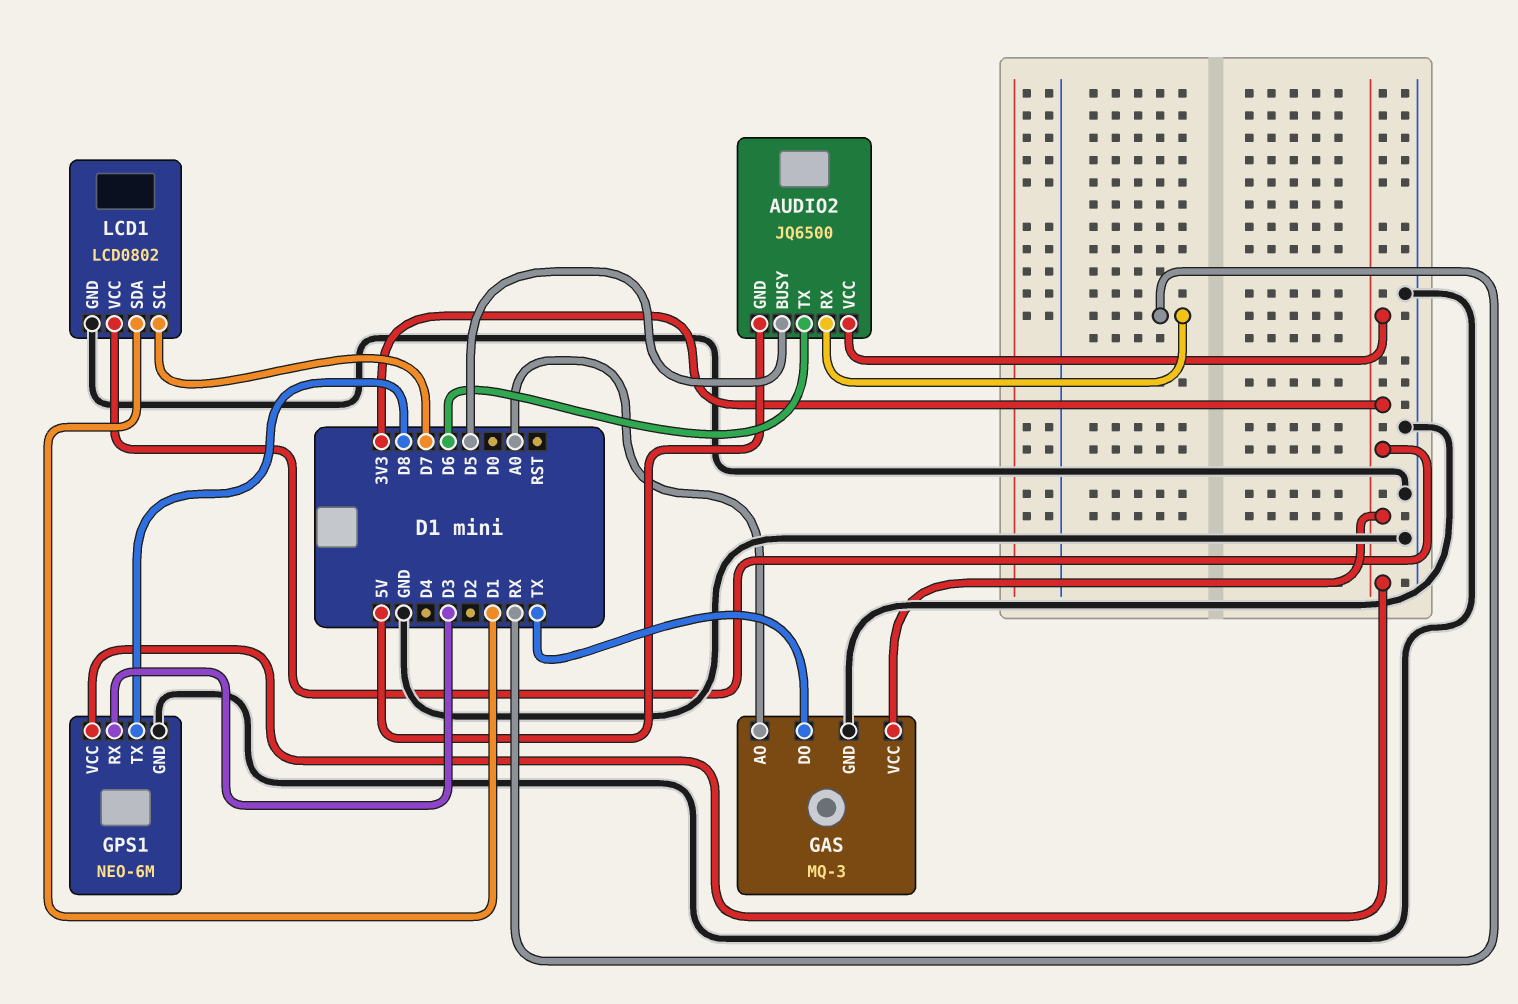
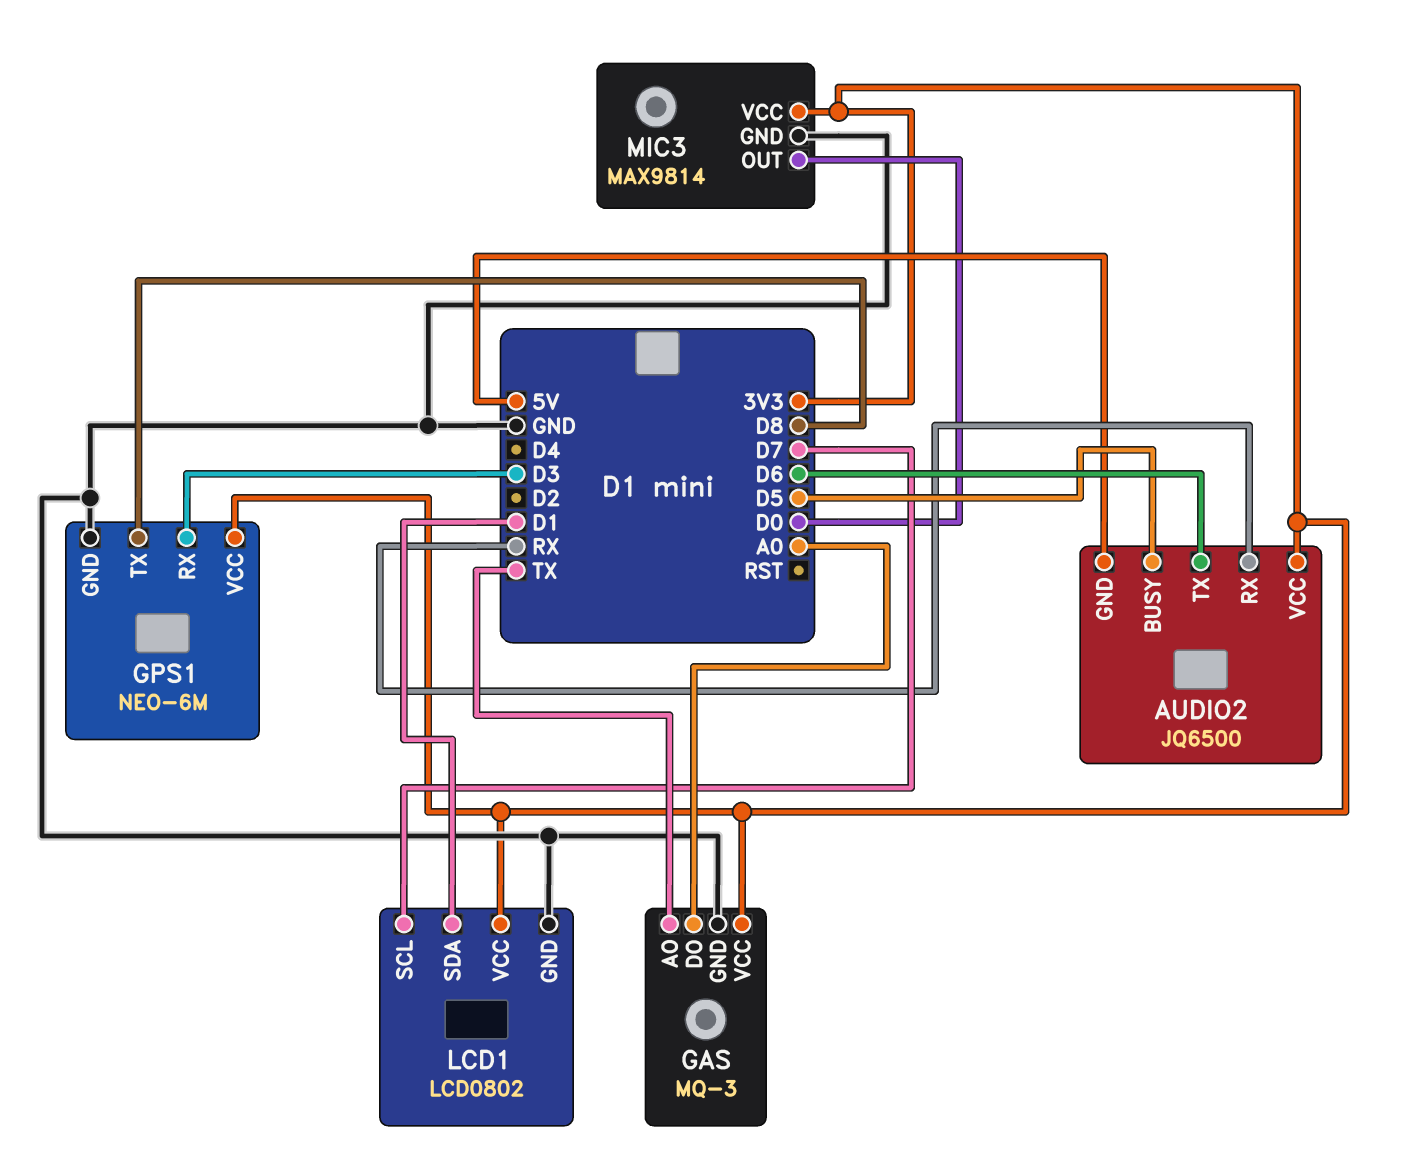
GAS pin AO: A0 -> TX
GAS pin DO: TX -> A0
MIC3: none -> MAX9814
MIC3 pin GND: none -> GND
MIC3 pin OUT: none -> D0
MIC3 pin VCC: none -> 3V3

